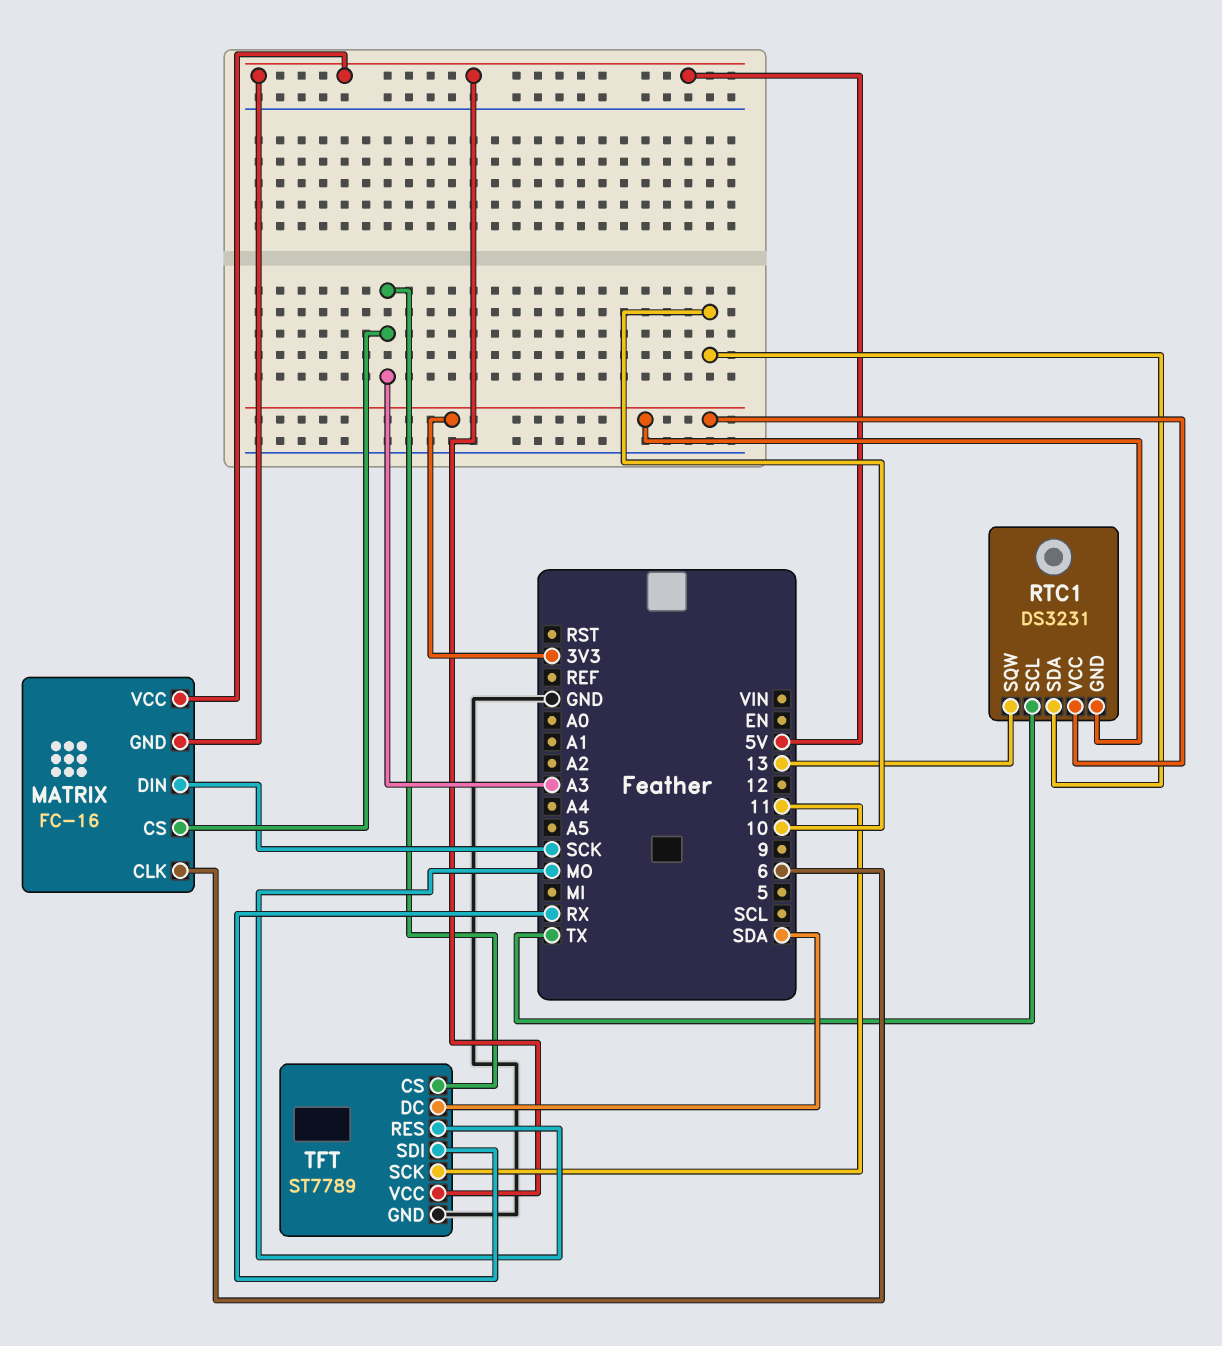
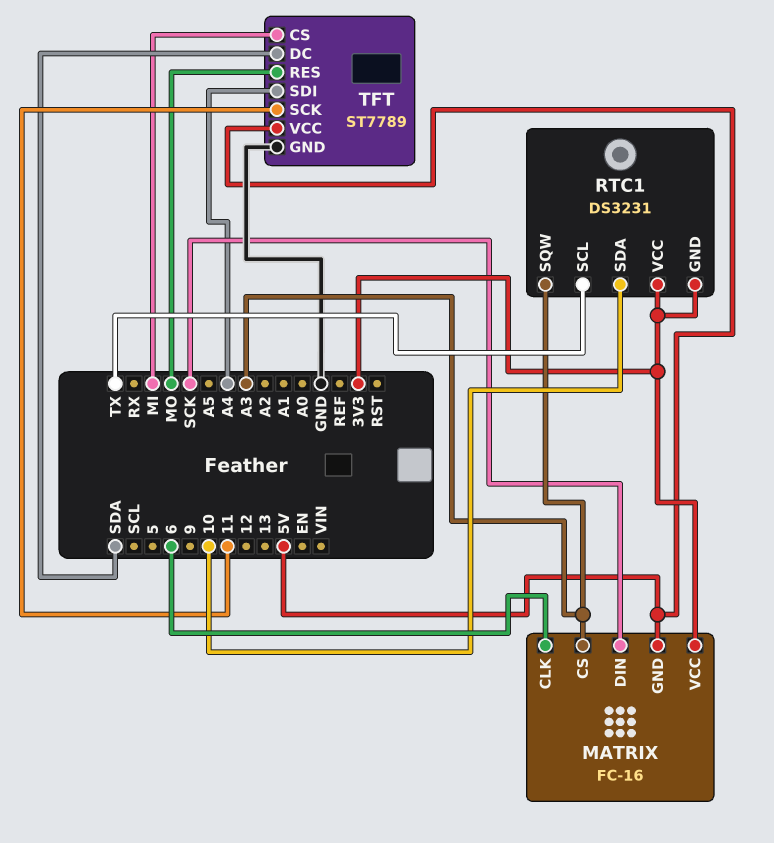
MATRIX pin VCC: 5V -> 3V3
RTC1 pin SQW: 13 -> A3
TFT pin CS: A3 -> MI
TFT pin SDI: RX -> A4

